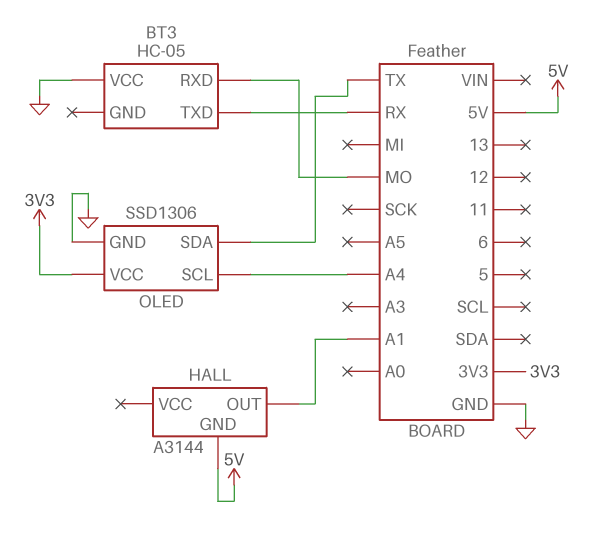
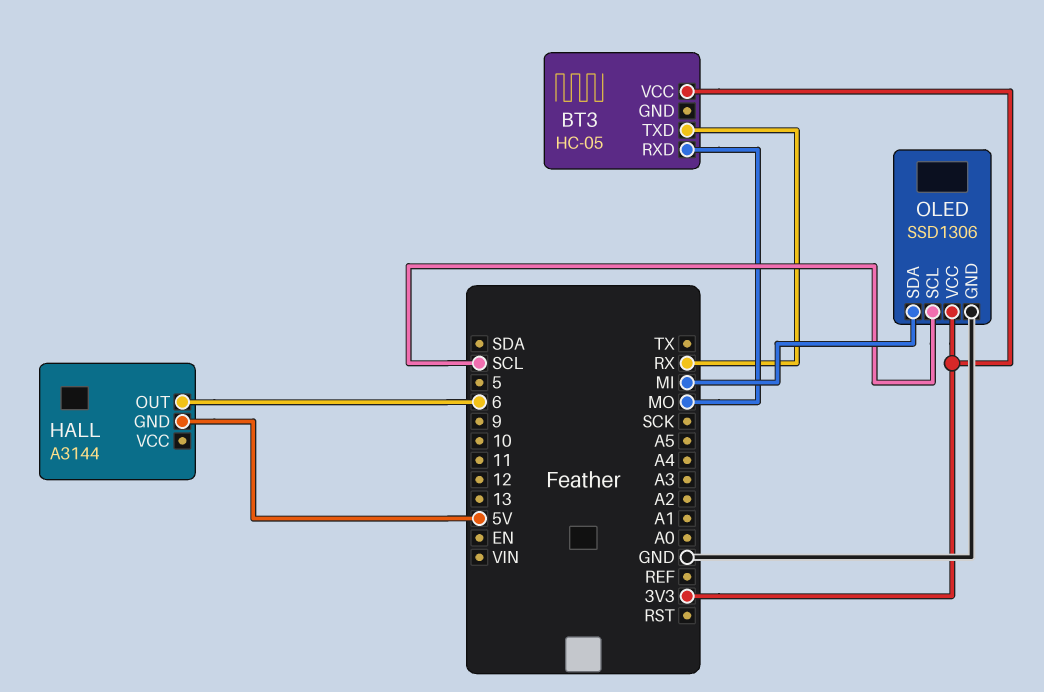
BT3 pin VCC: GND -> 3V3
HALL pin OUT: A1 -> 6
OLED pin SCL: A4 -> SCL
OLED pin SDA: TX -> MI

